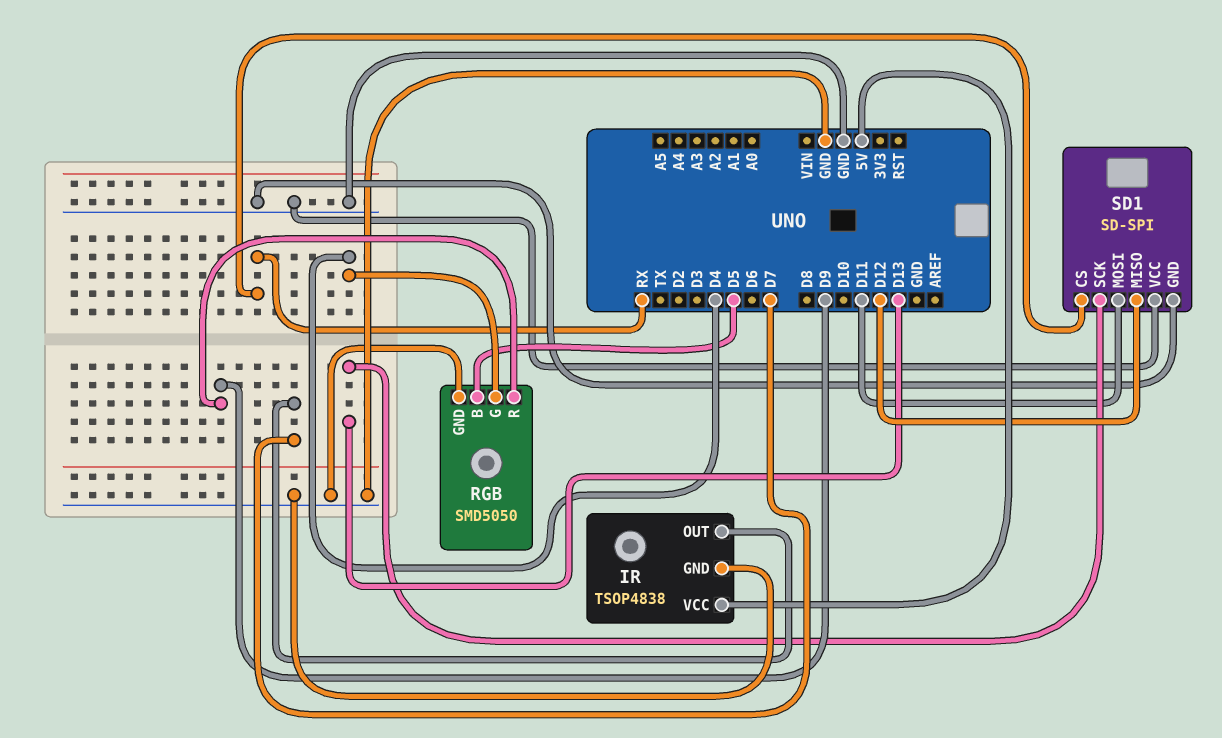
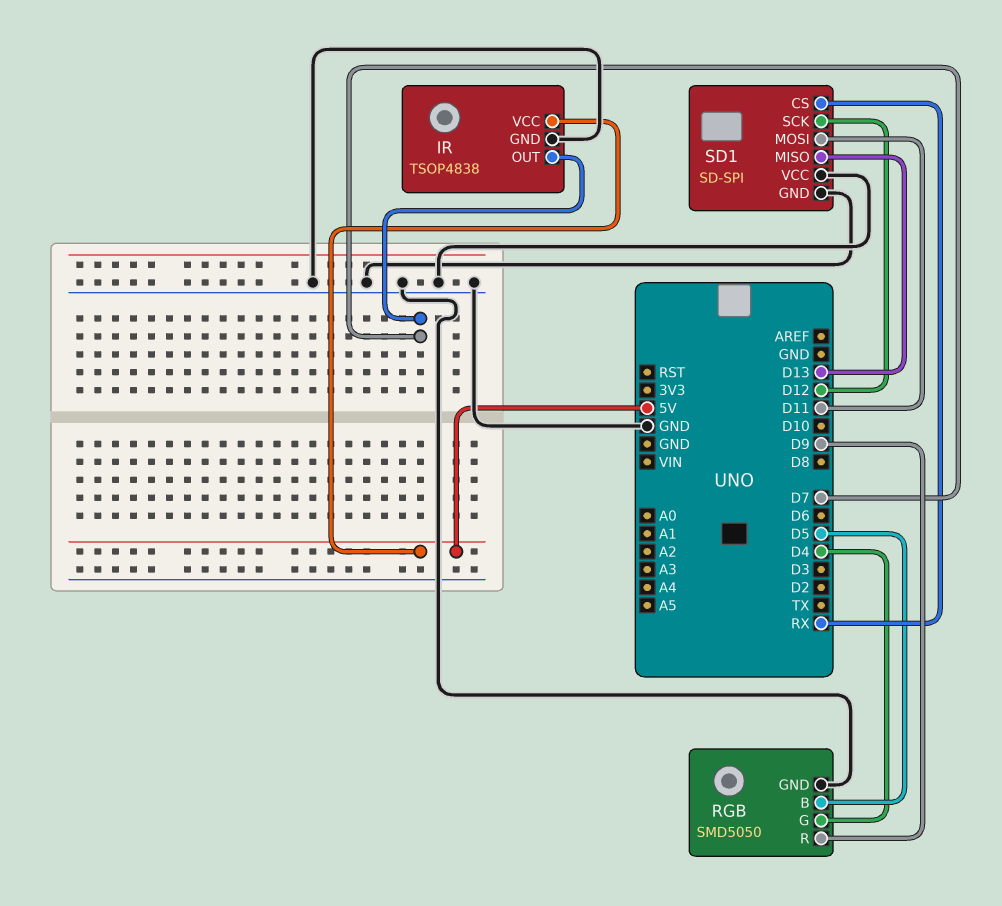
SD1 pin MISO: D12 -> D13
SD1 pin SCK: D13 -> D12

